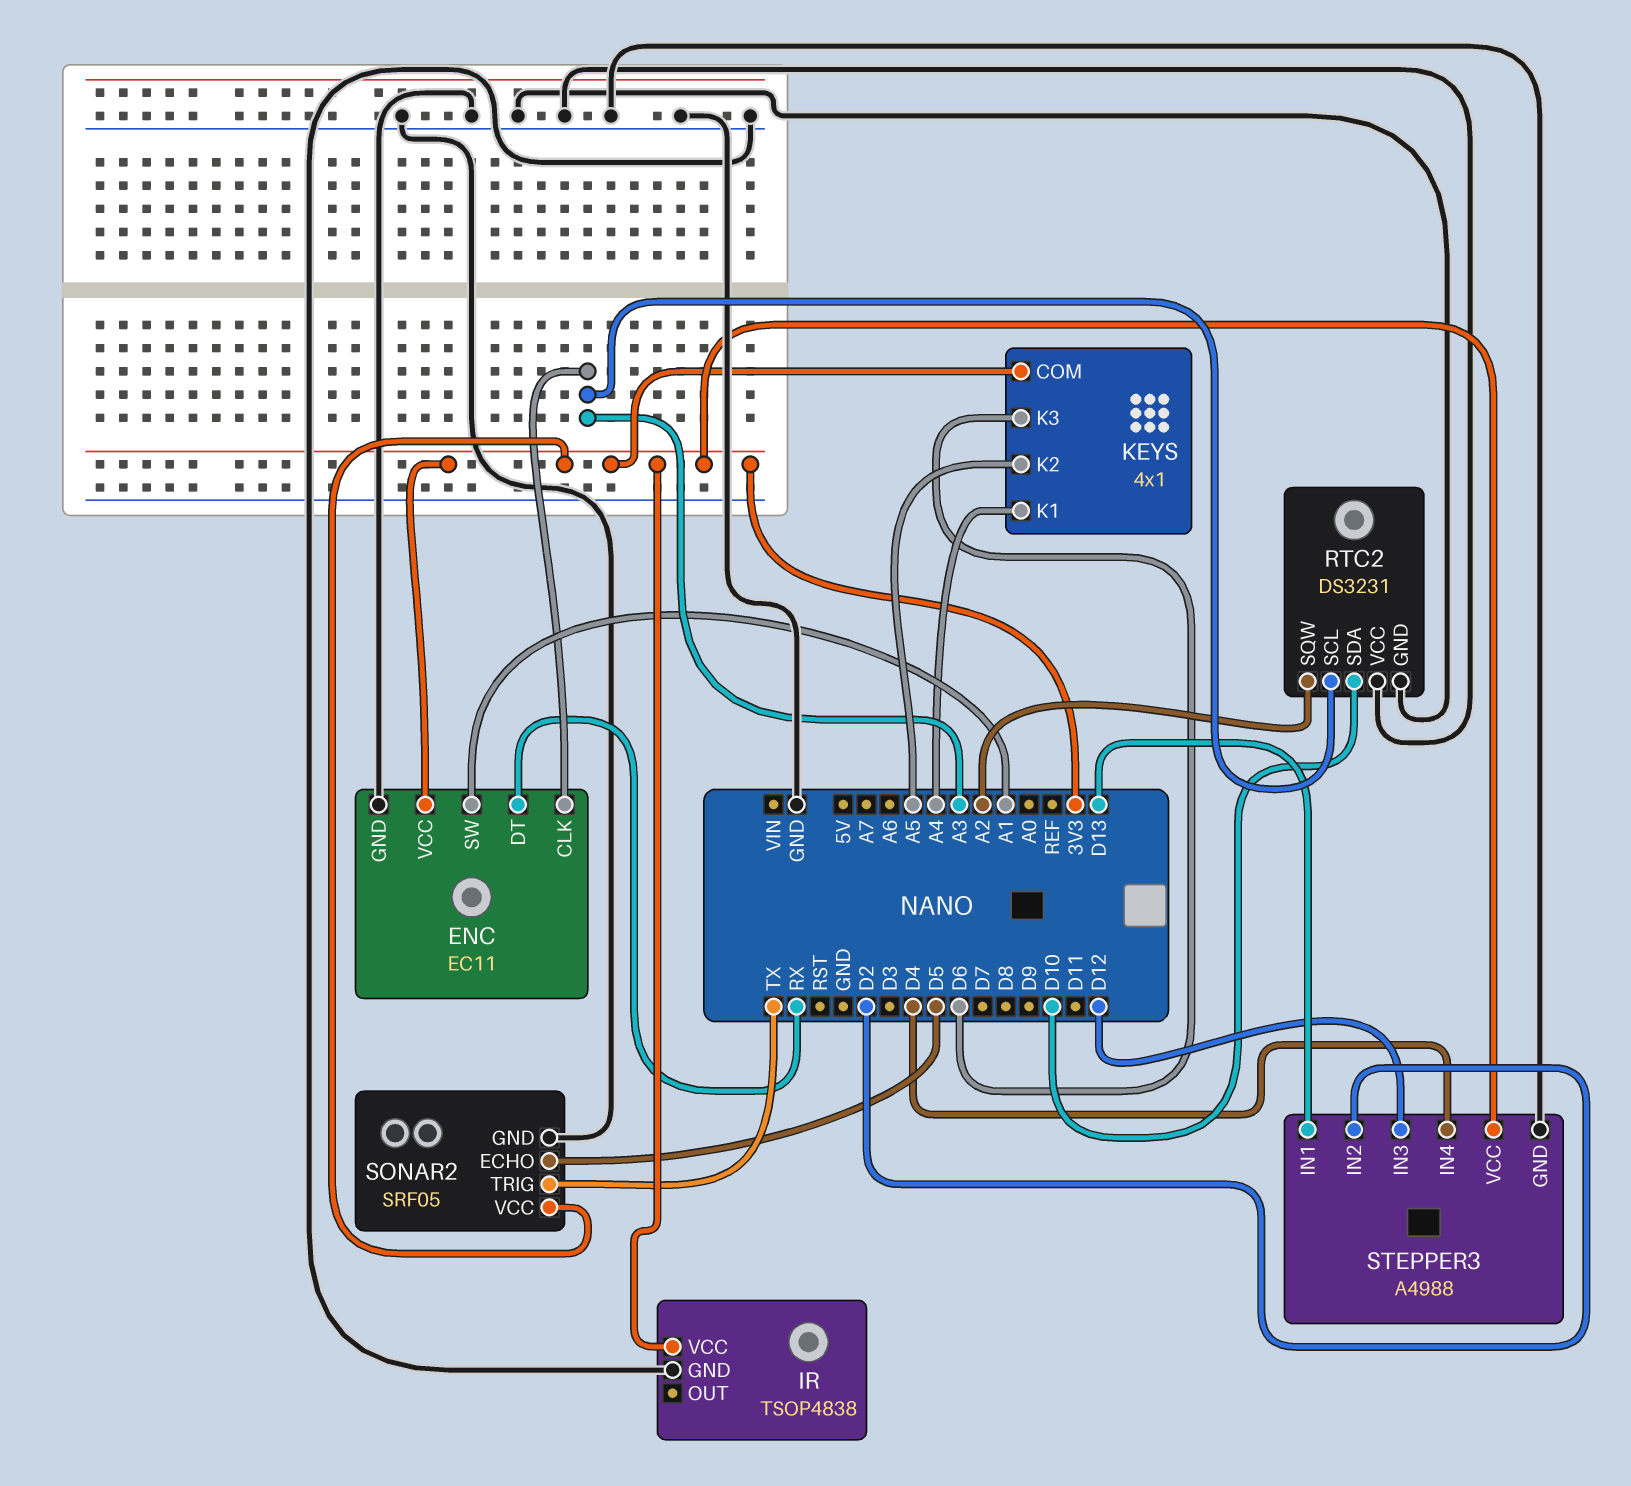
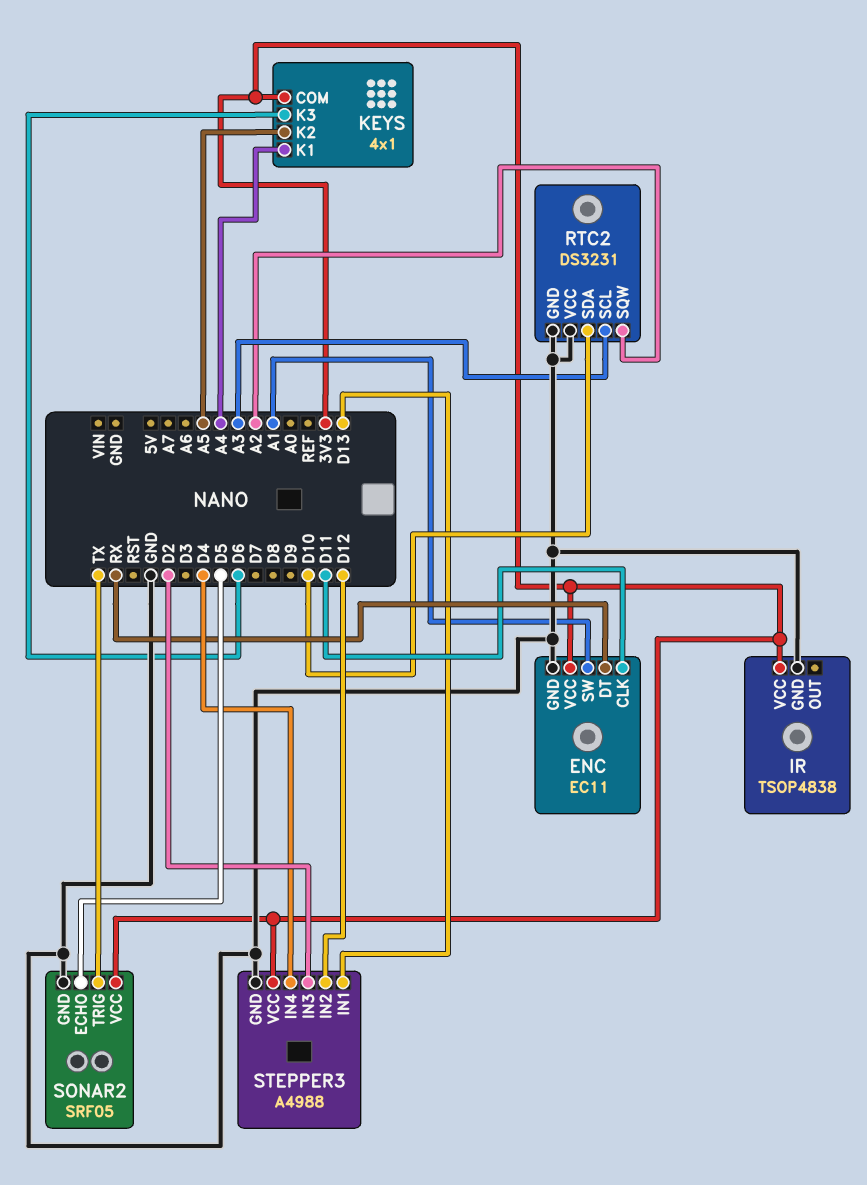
ENC pin CLK: A3 -> D11
STEPPER3 pin IN2: D2 -> D12
STEPPER3 pin IN3: D12 -> D2

